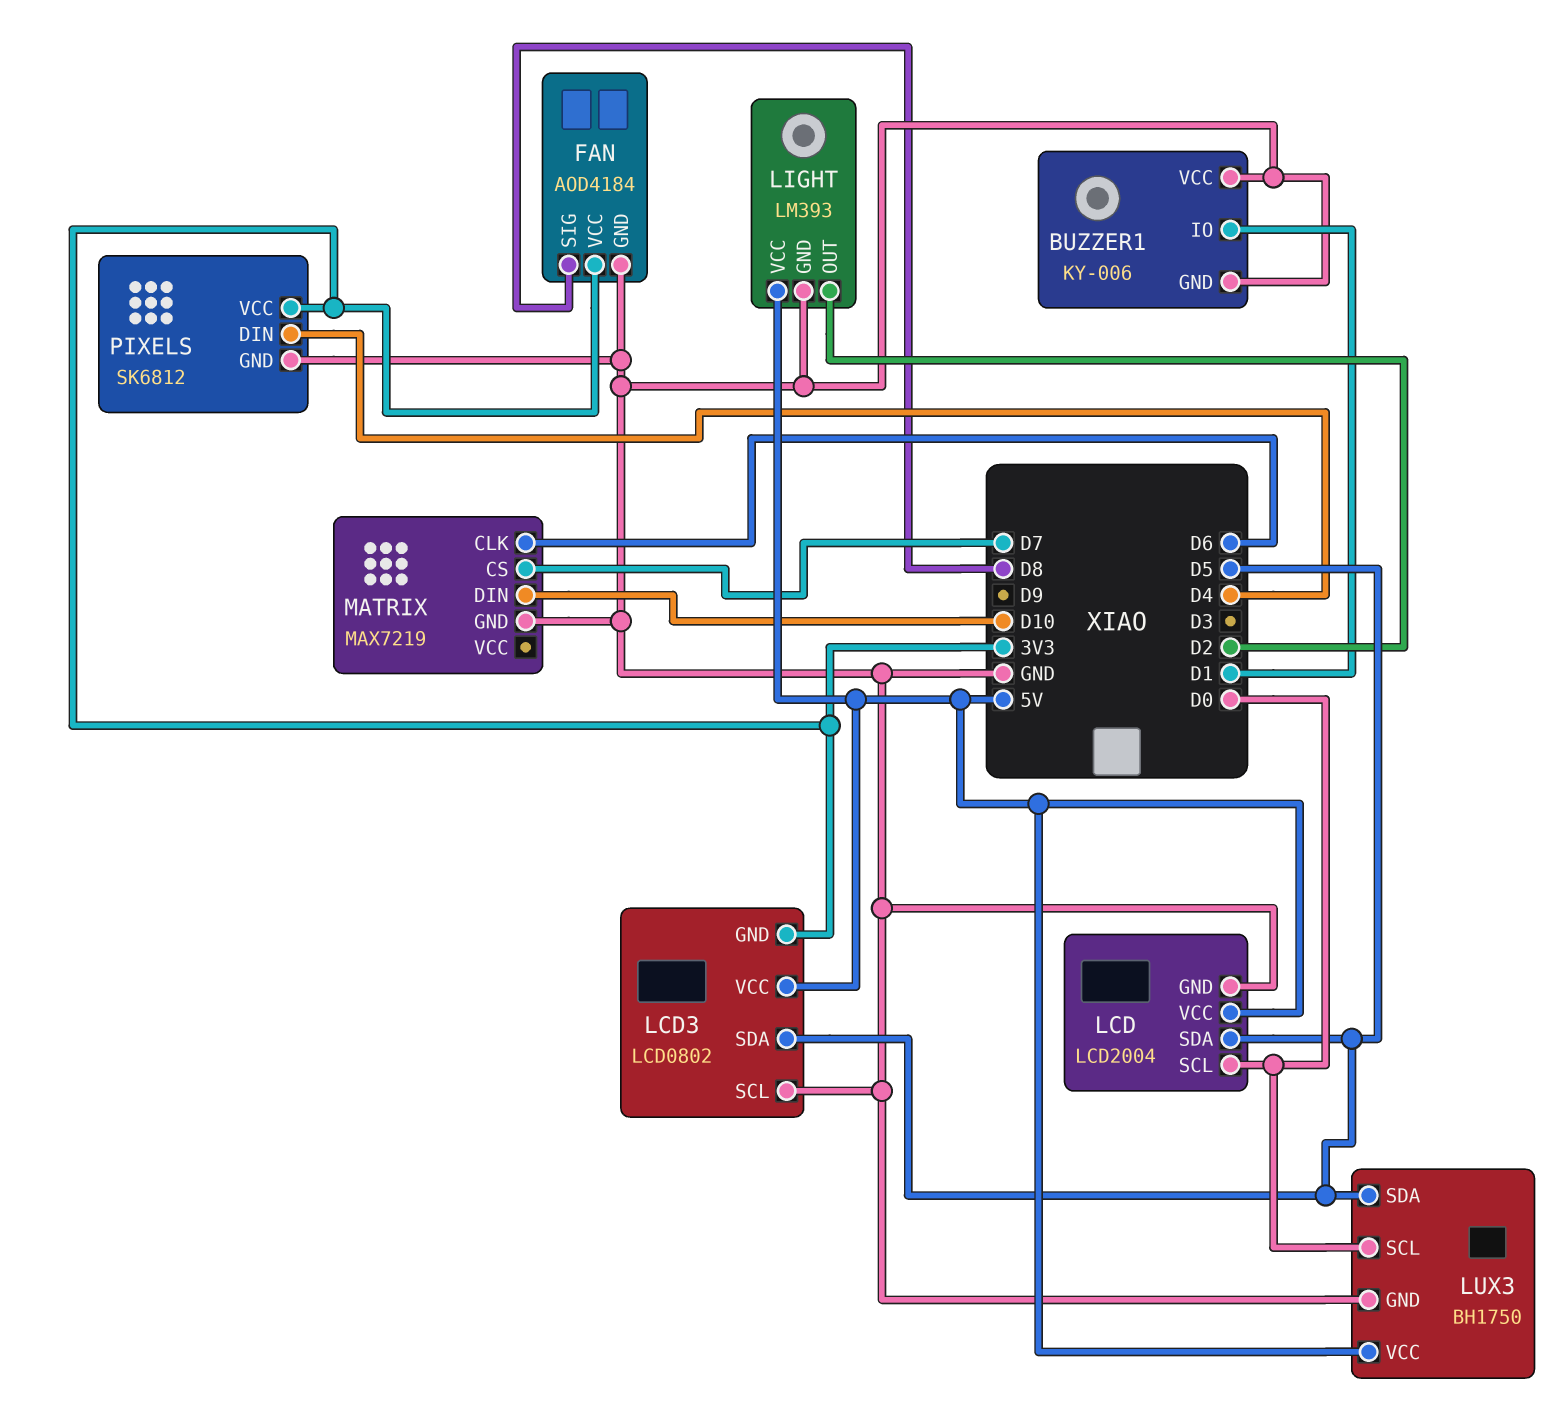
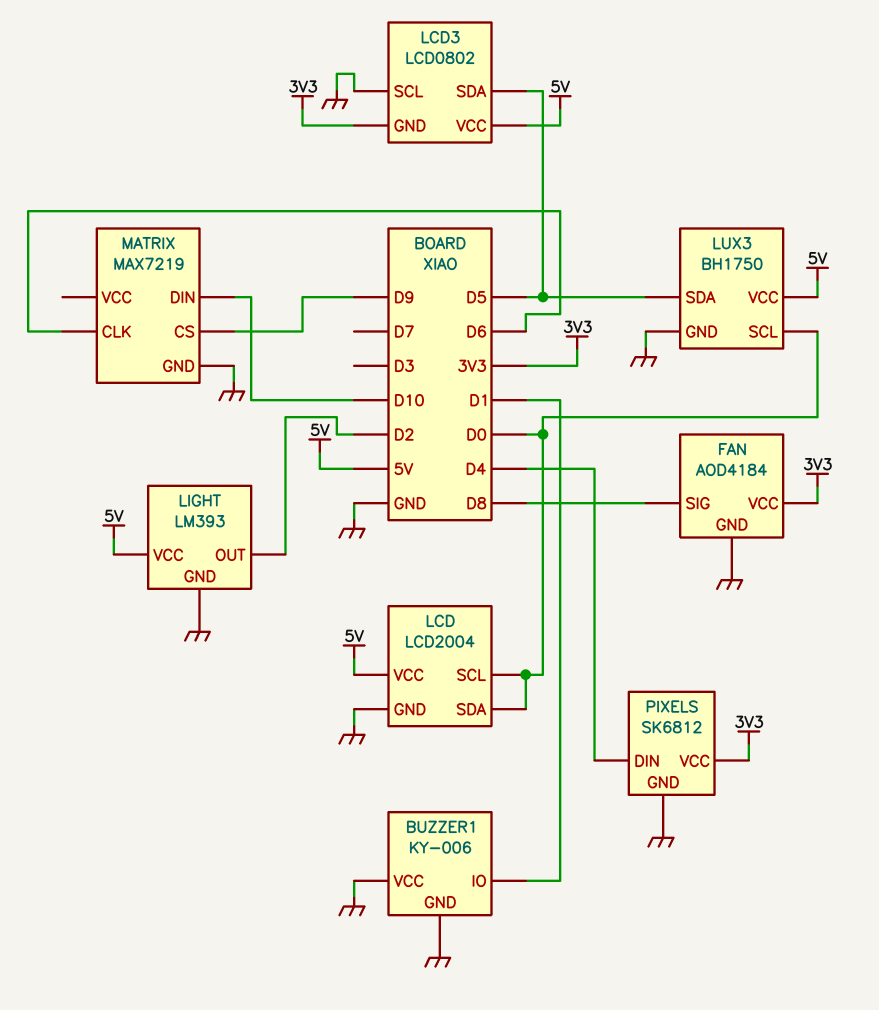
LCD pin SDA: D5 -> D0
MATRIX pin CS: D7 -> D9

